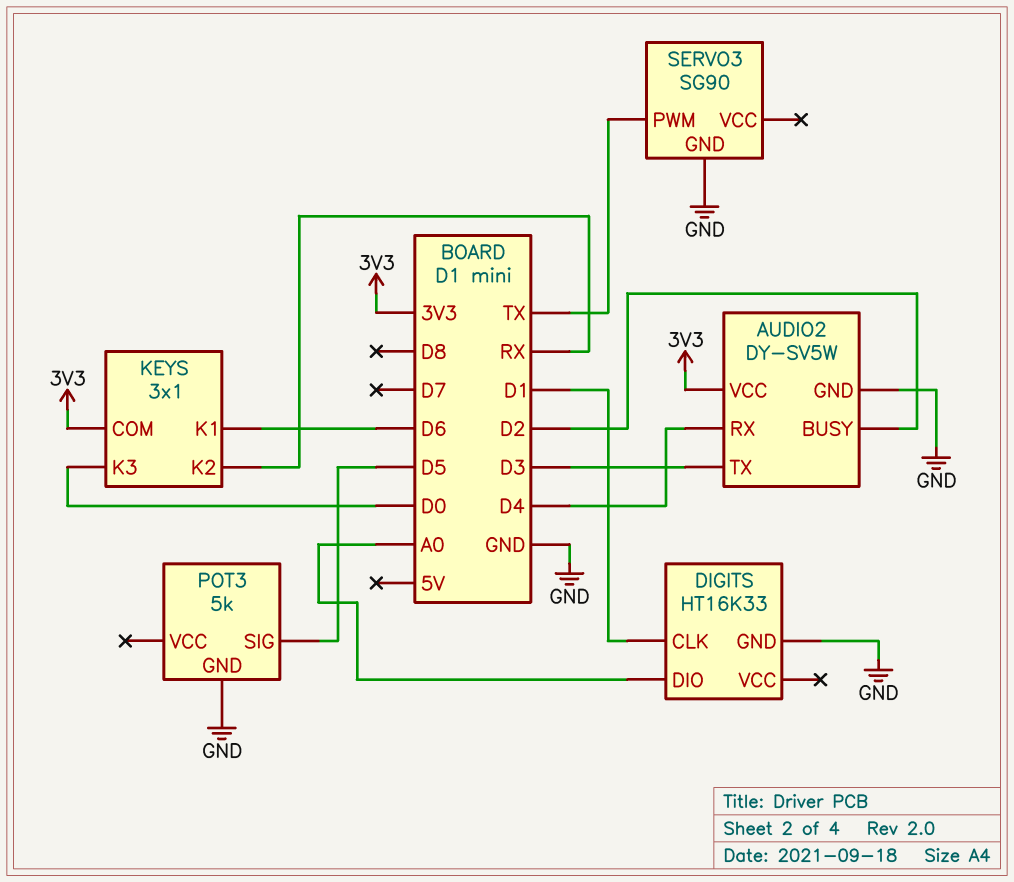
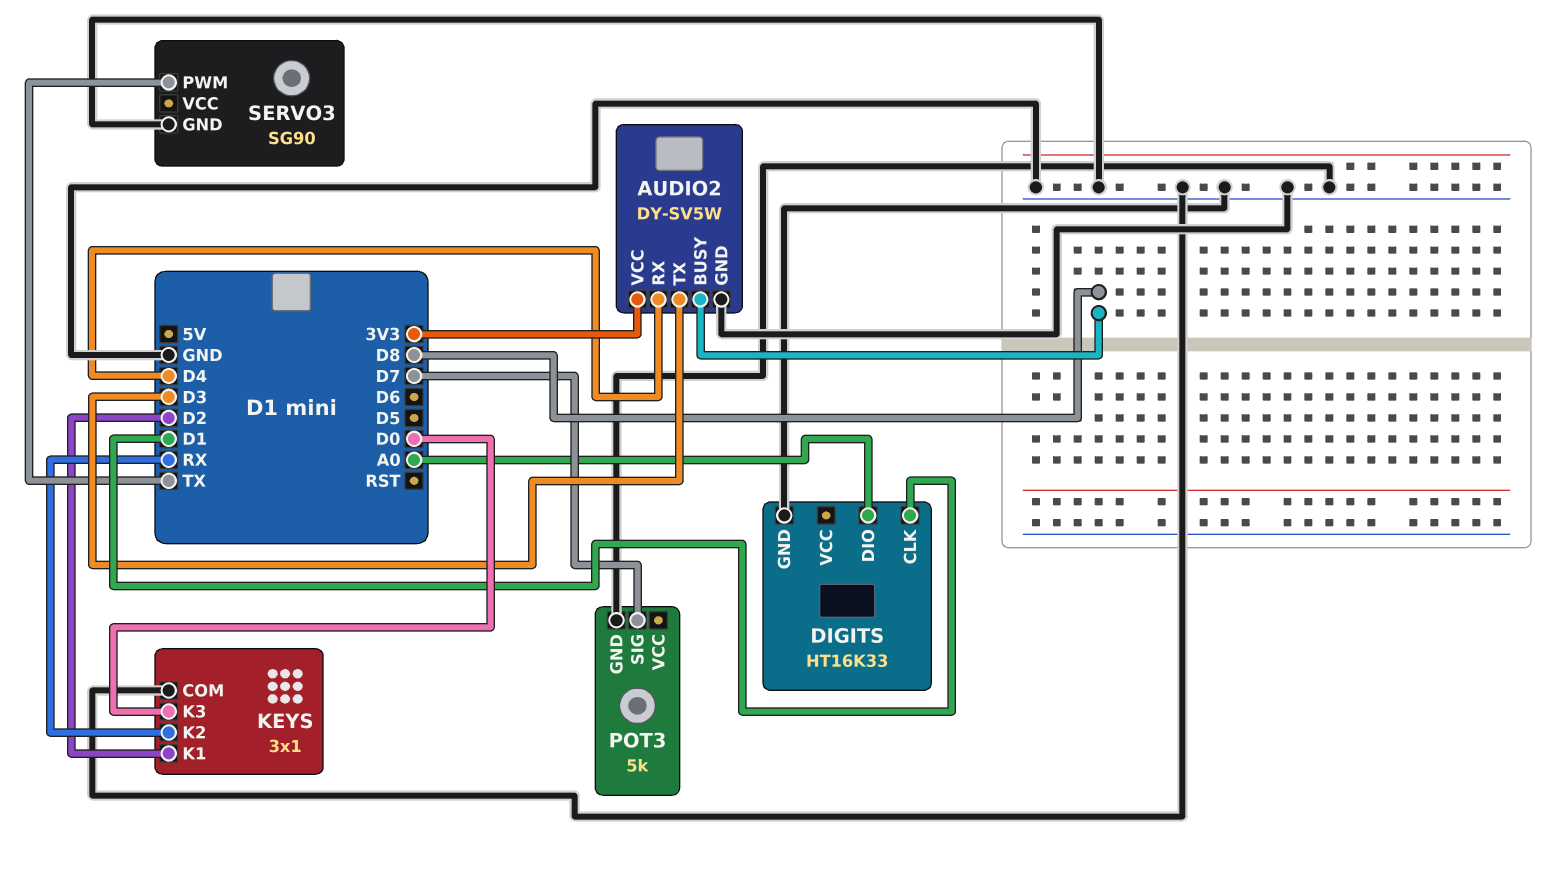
AUDIO2 pin BUSY: D2 -> D8
KEYS pin COM: 3V3 -> GND
KEYS pin K1: D6 -> D2
POT3 pin SIG: D5 -> D7

